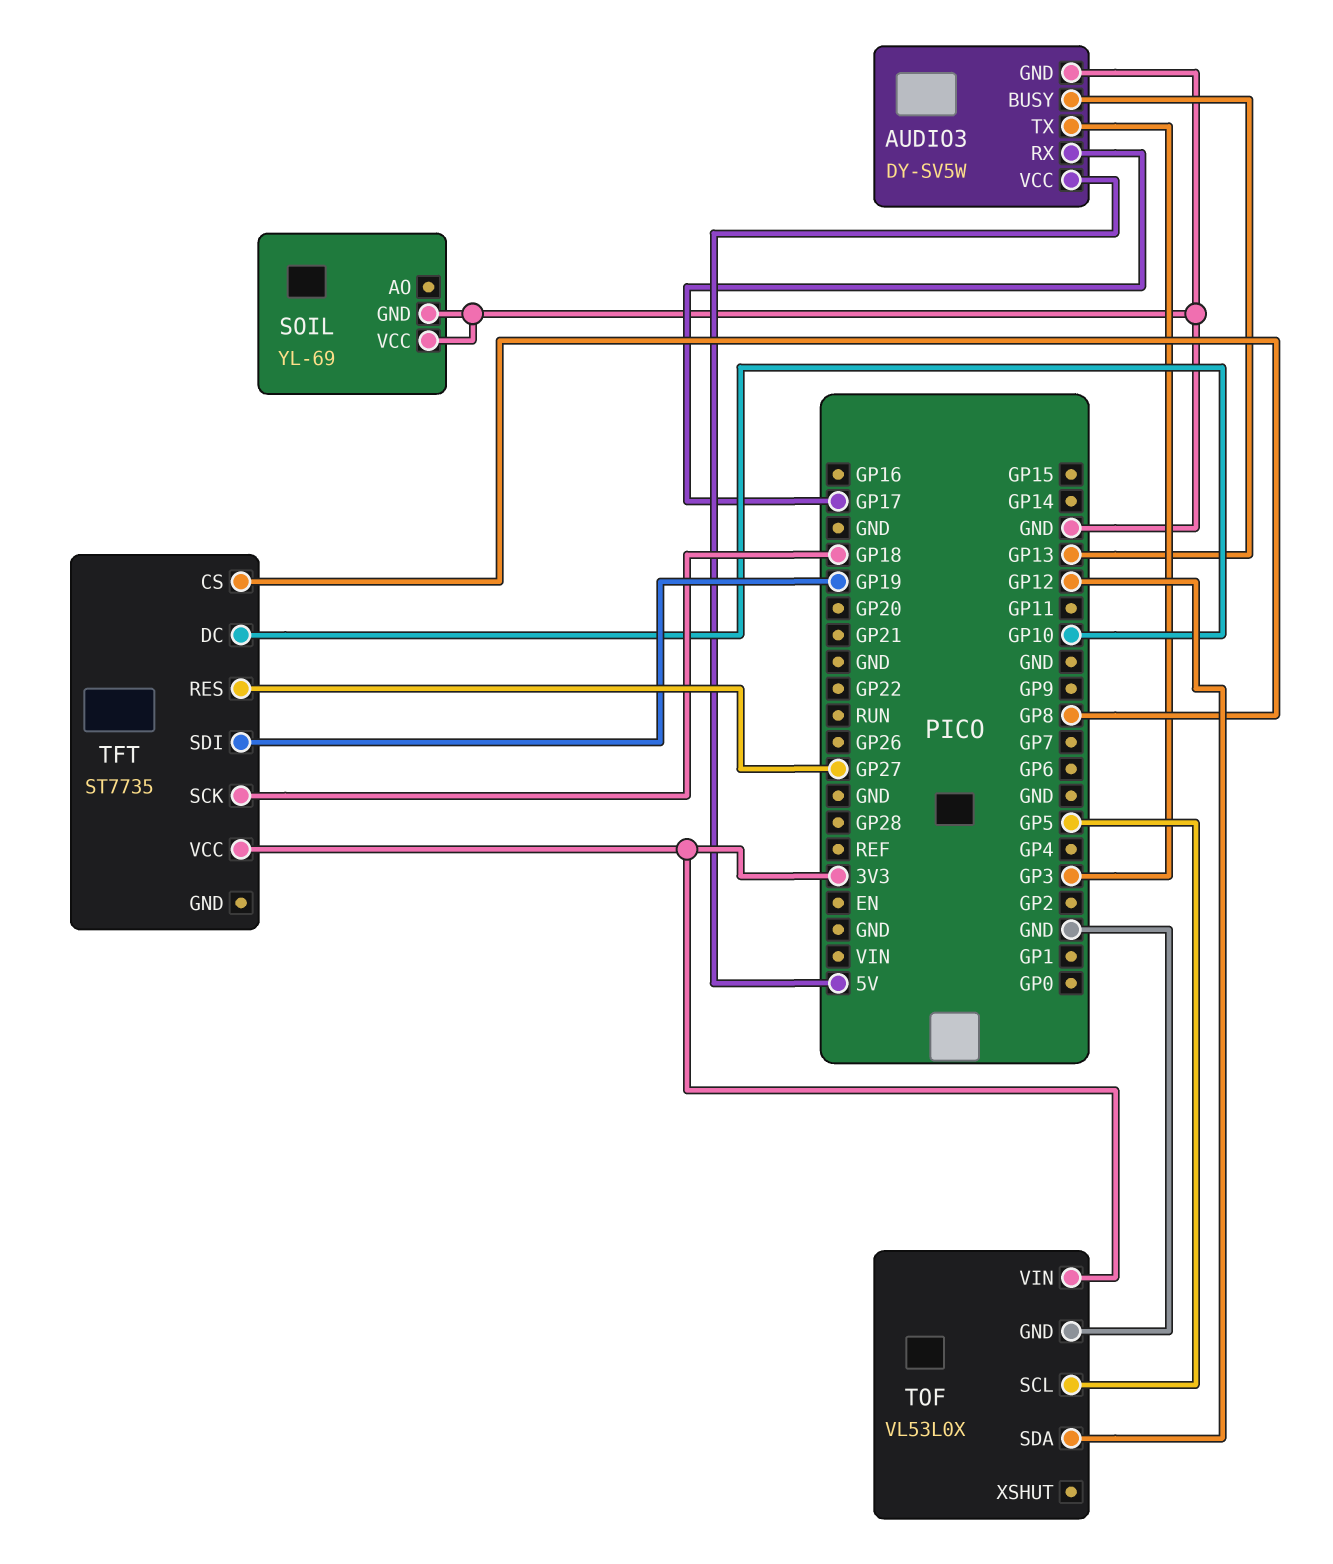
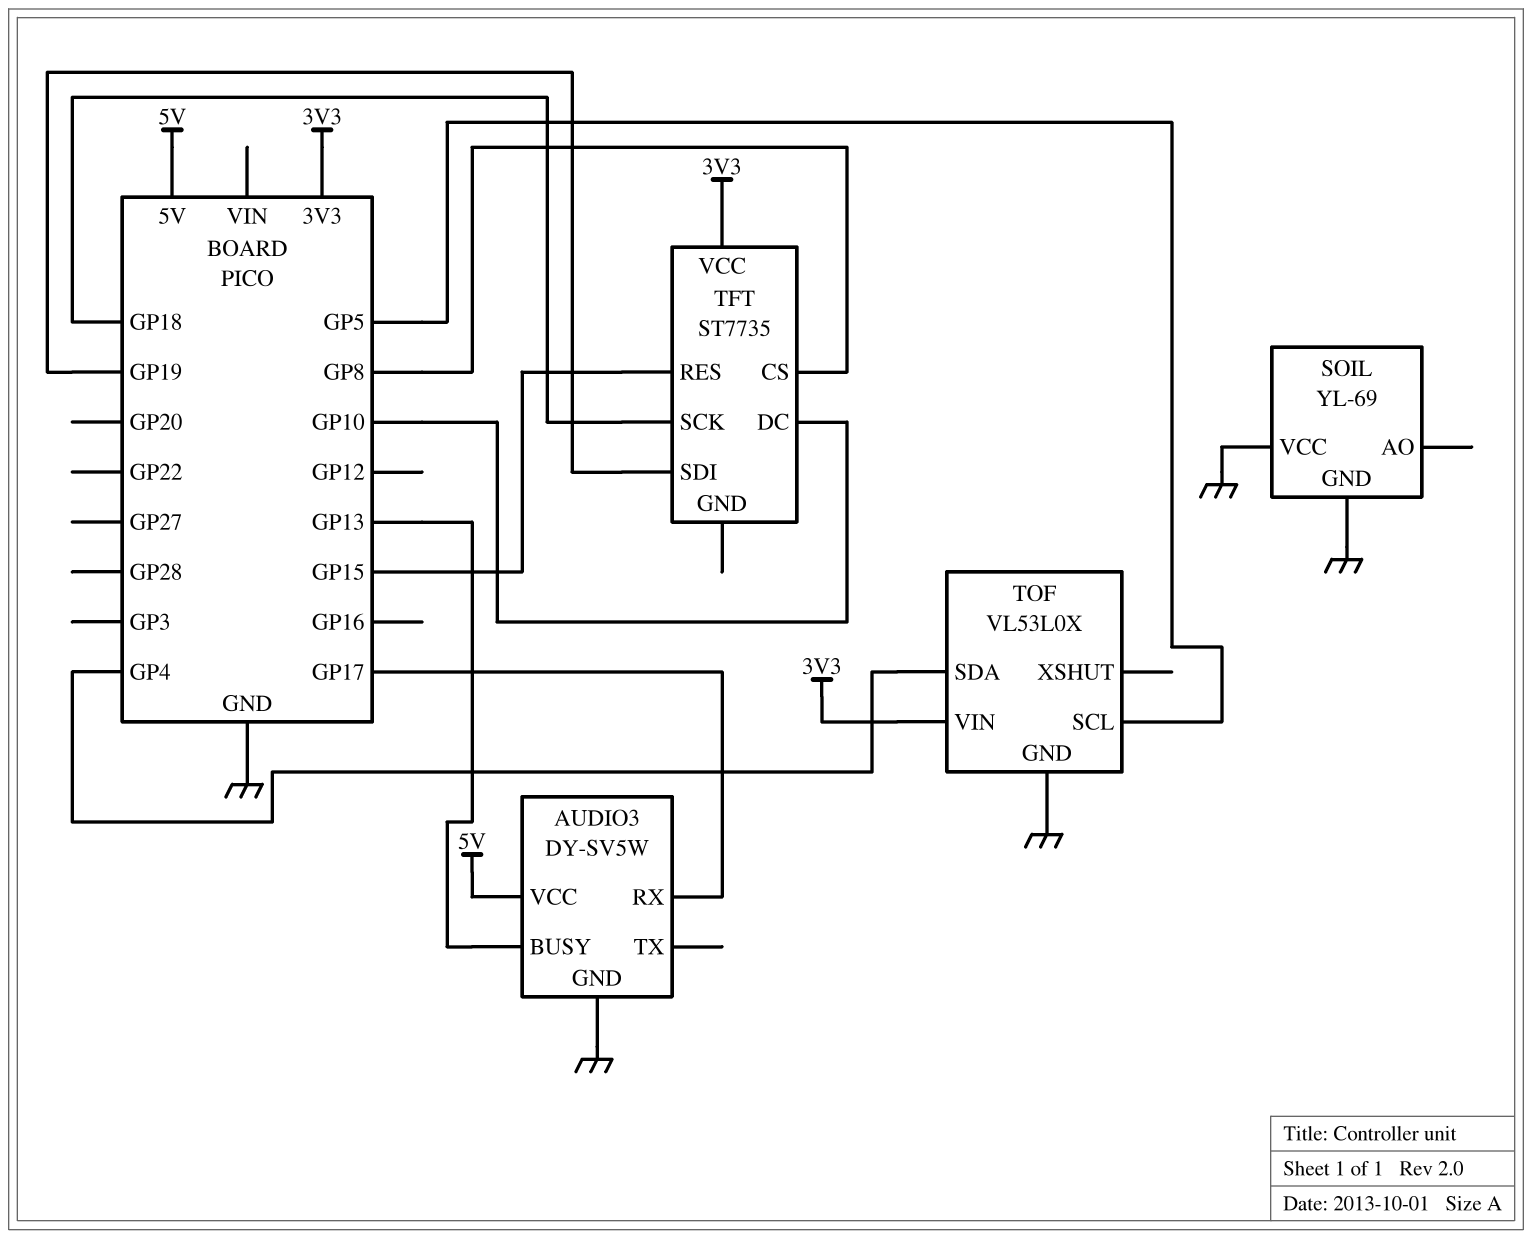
AUDIO3 pin TX: GP3 -> none
TFT pin RES: GP27 -> GP15
TOF pin SDA: GP12 -> GP4

